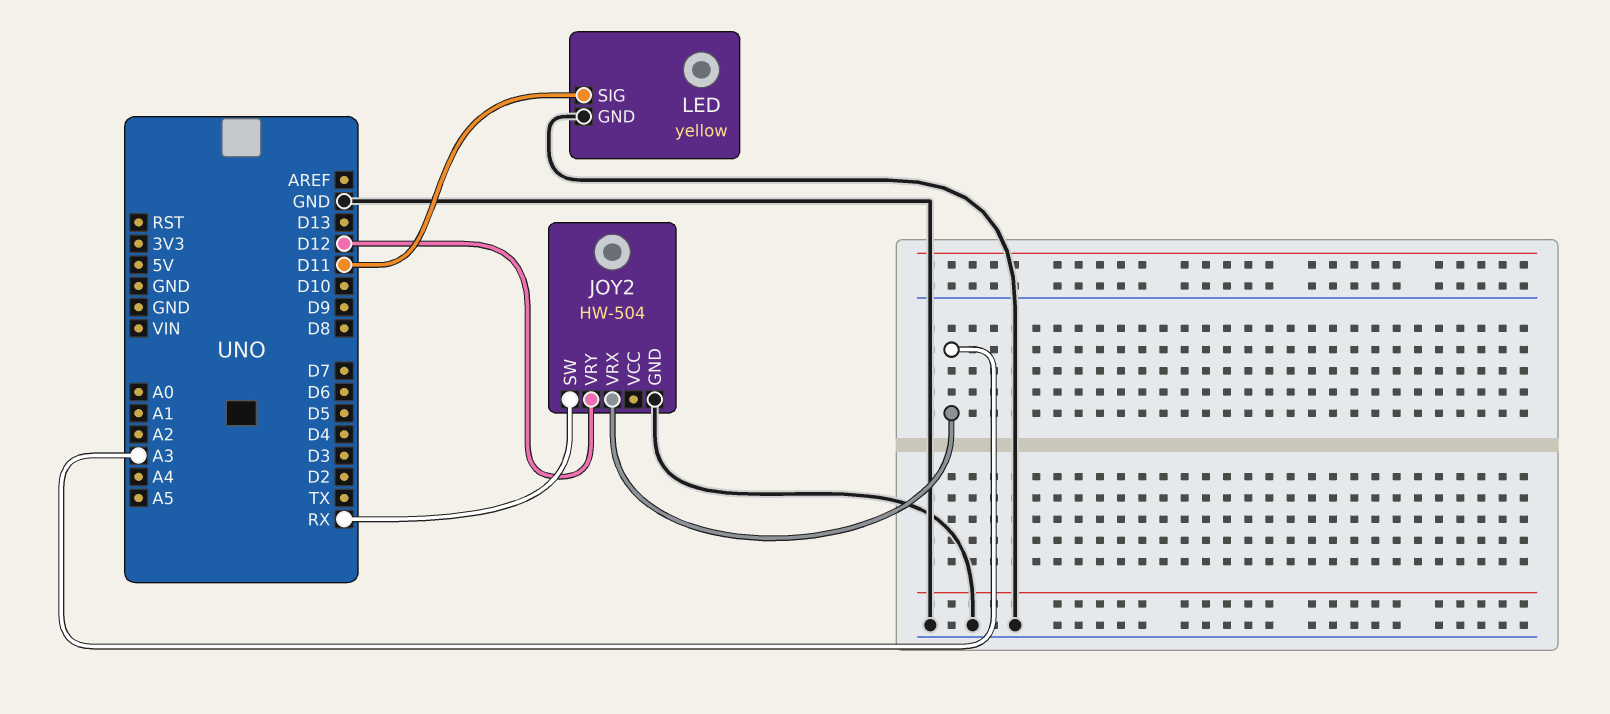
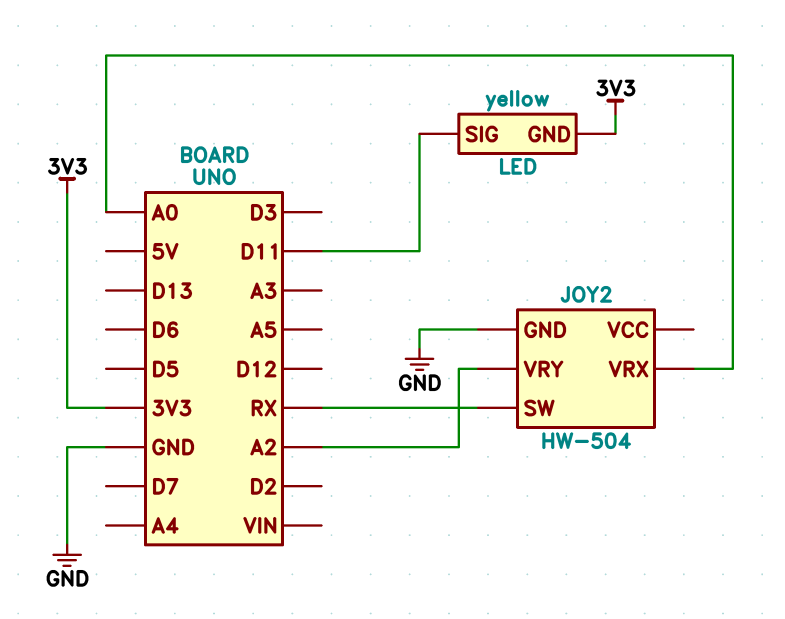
JOY2 pin VRX: A3 -> A0
JOY2 pin VRY: D12 -> A2
LED pin GND: GND -> 3V3

